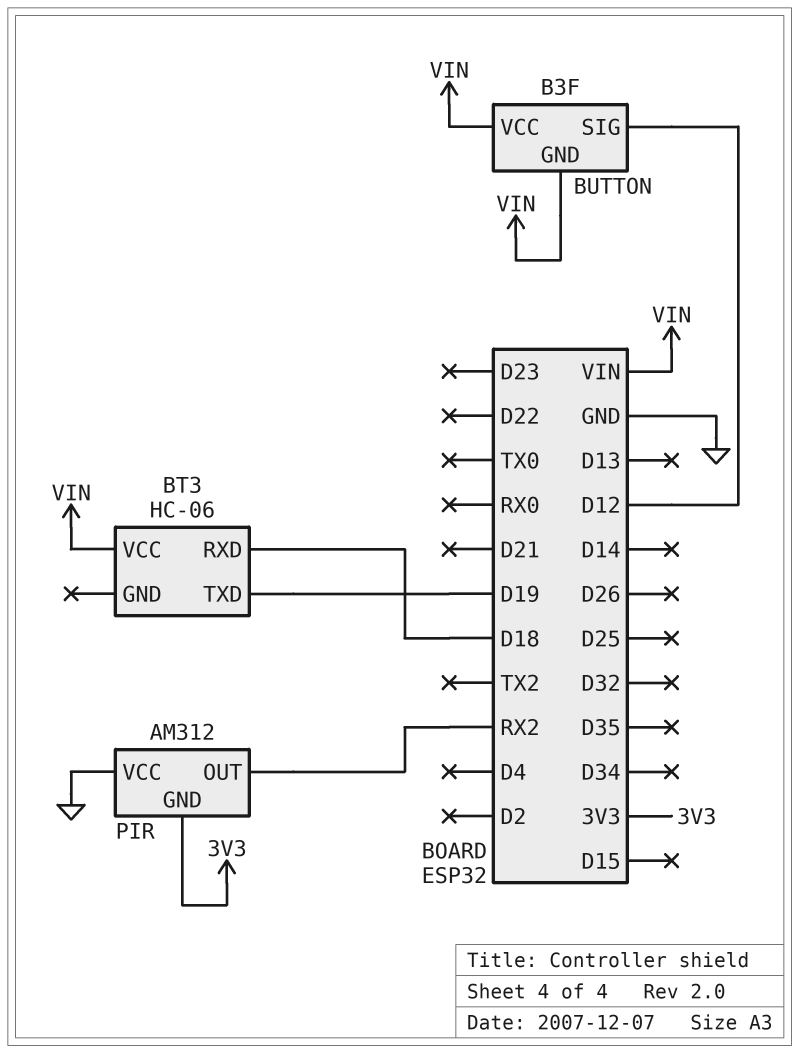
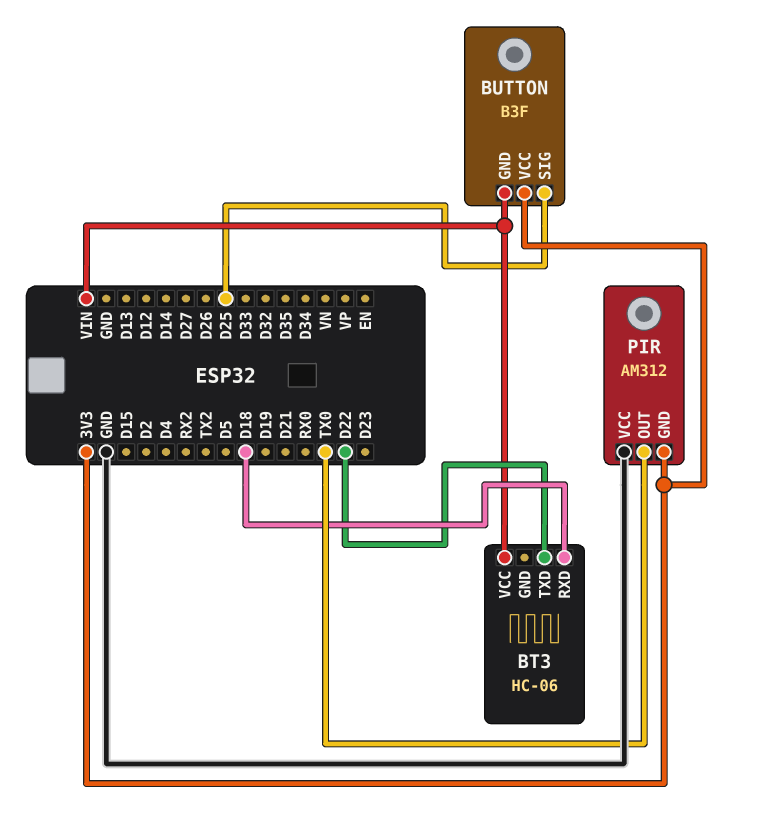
BT3 pin TXD: D19 -> D22
BUTTON pin SIG: D12 -> D25
BUTTON pin VCC: VIN -> 3V3
PIR pin OUT: RX2 -> TX0

